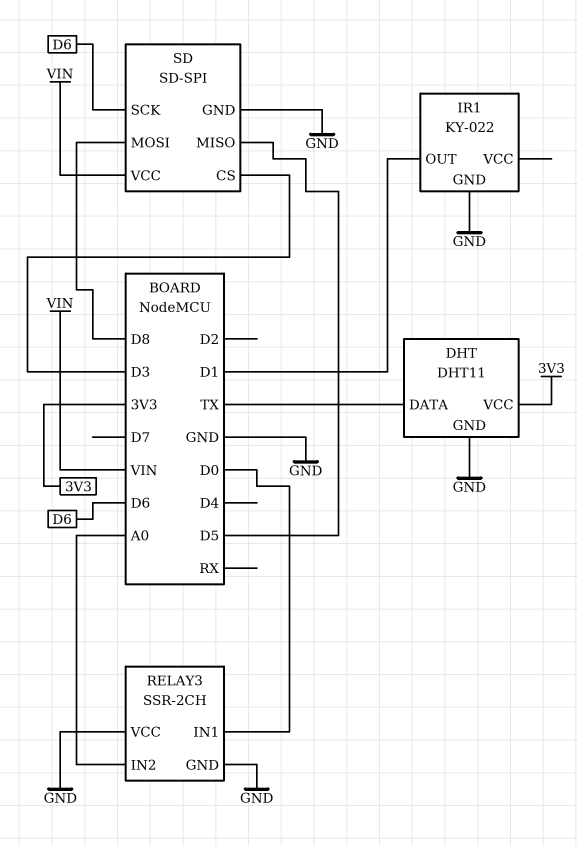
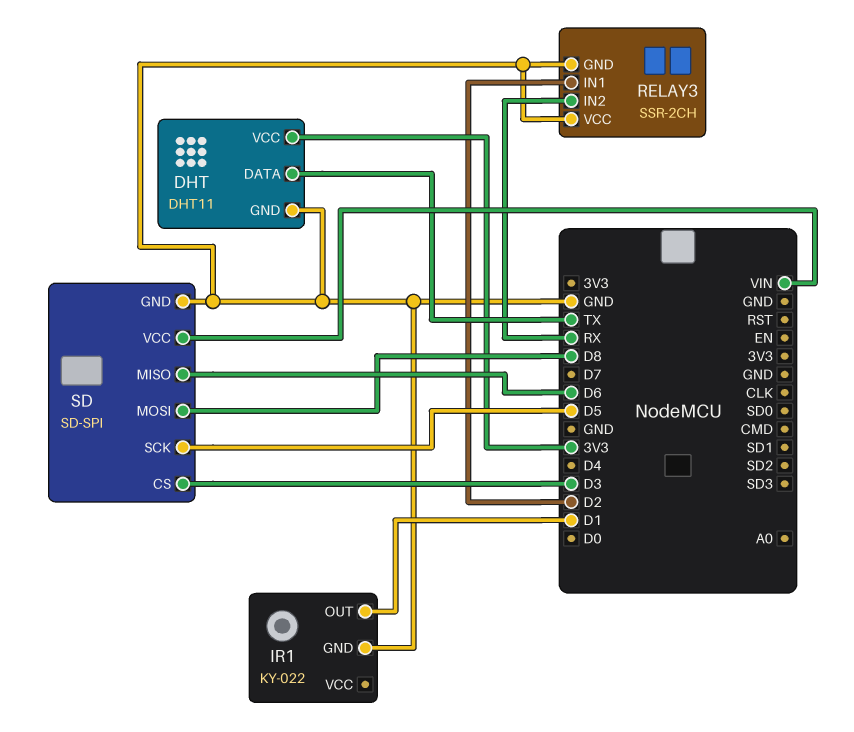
RELAY3 pin IN1: D0 -> D2
RELAY3 pin IN2: A0 -> RX
SD pin MISO: D5 -> D6
SD pin SCK: D6 -> D5

